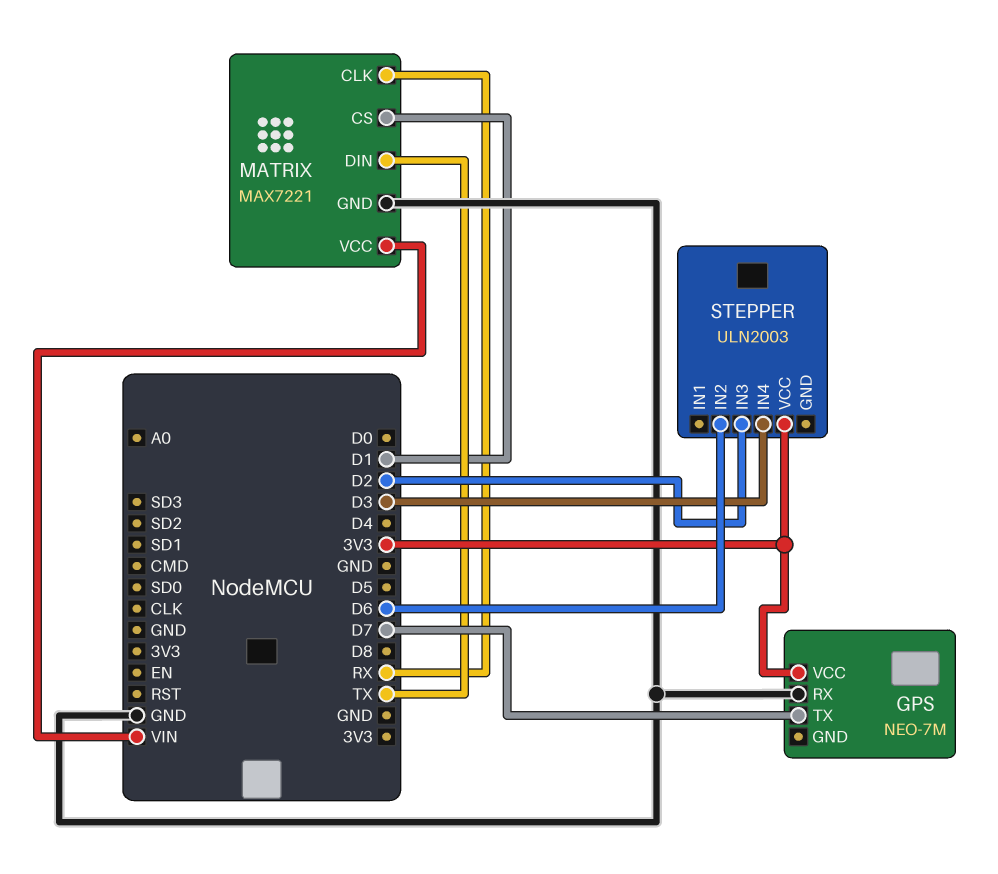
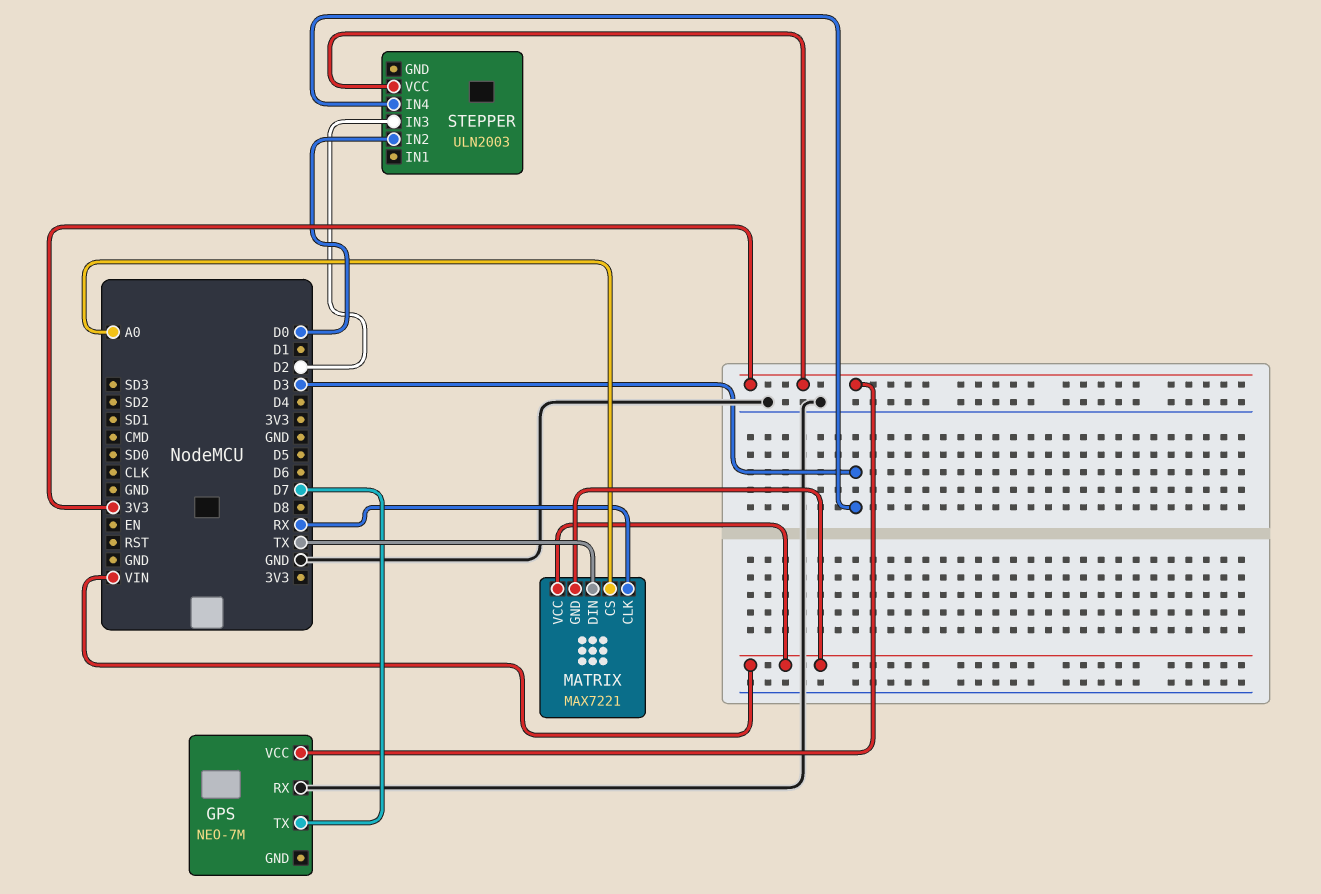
MATRIX pin CS: D1 -> A0
MATRIX pin GND: GND -> VIN
STEPPER pin IN2: D6 -> D0

